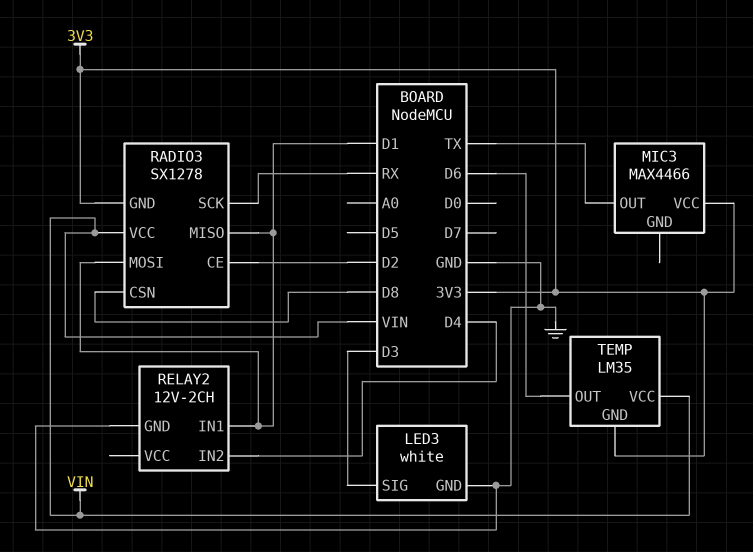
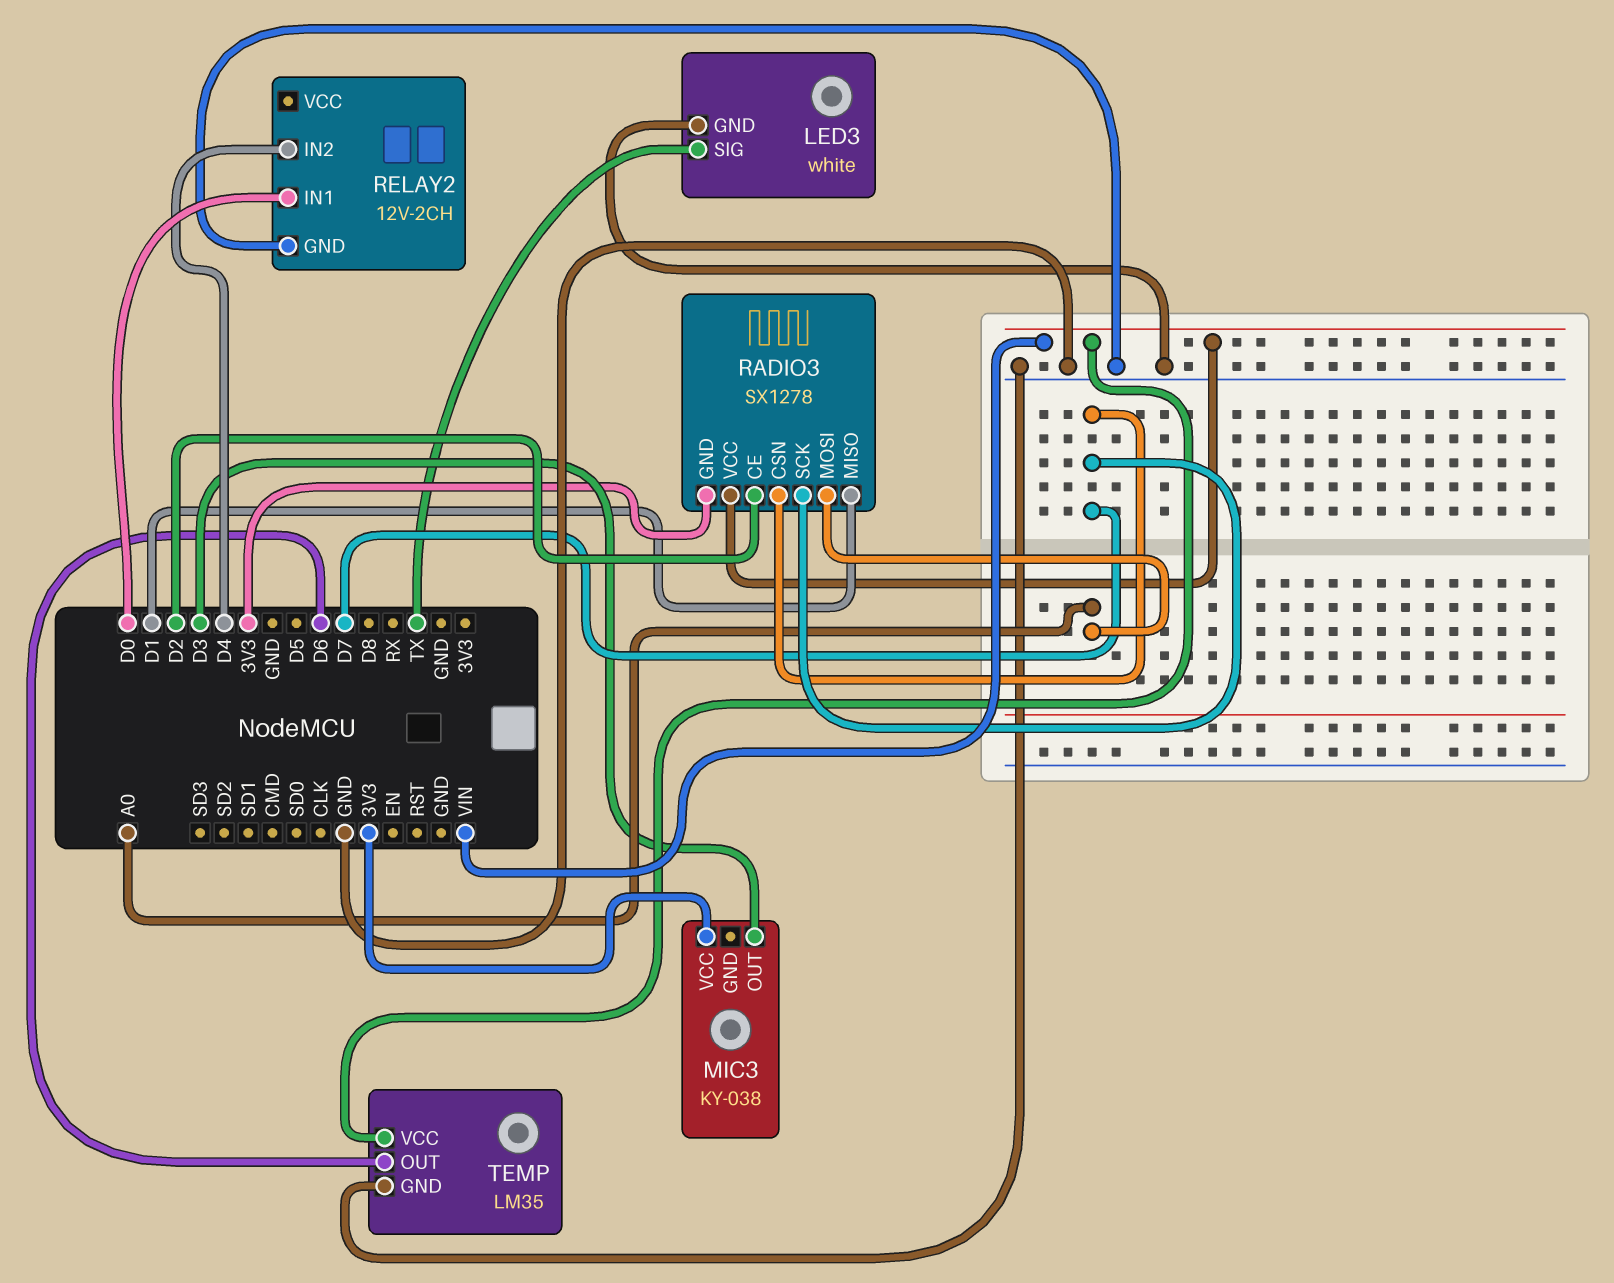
LED3 pin SIG: D3 -> TX
MIC3: MAX4466 -> KY-038
MIC3 pin OUT: TX -> D3
RADIO3 pin CSN: D8 -> D7
RADIO3 pin MOSI: D1 -> A0
RADIO3 pin SCK: RX -> D7
RELAY2 pin IN1: D1 -> D0
TEMP pin GND: 3V3 -> GND

